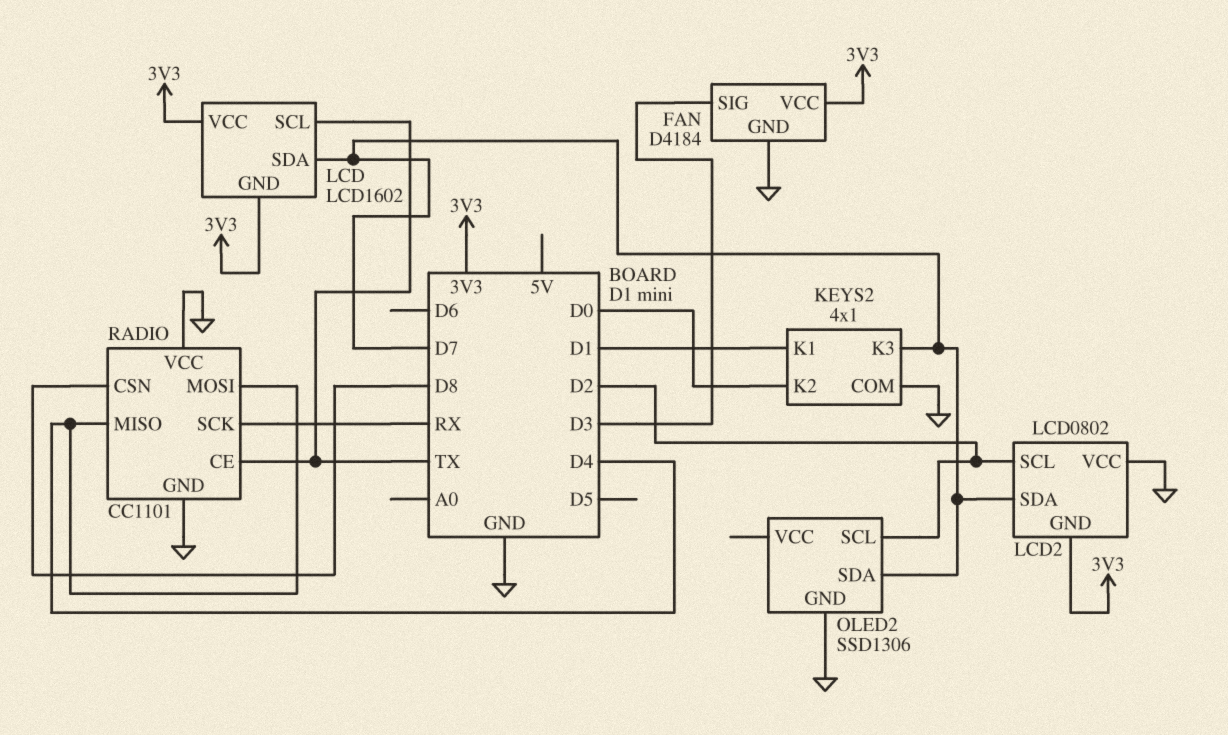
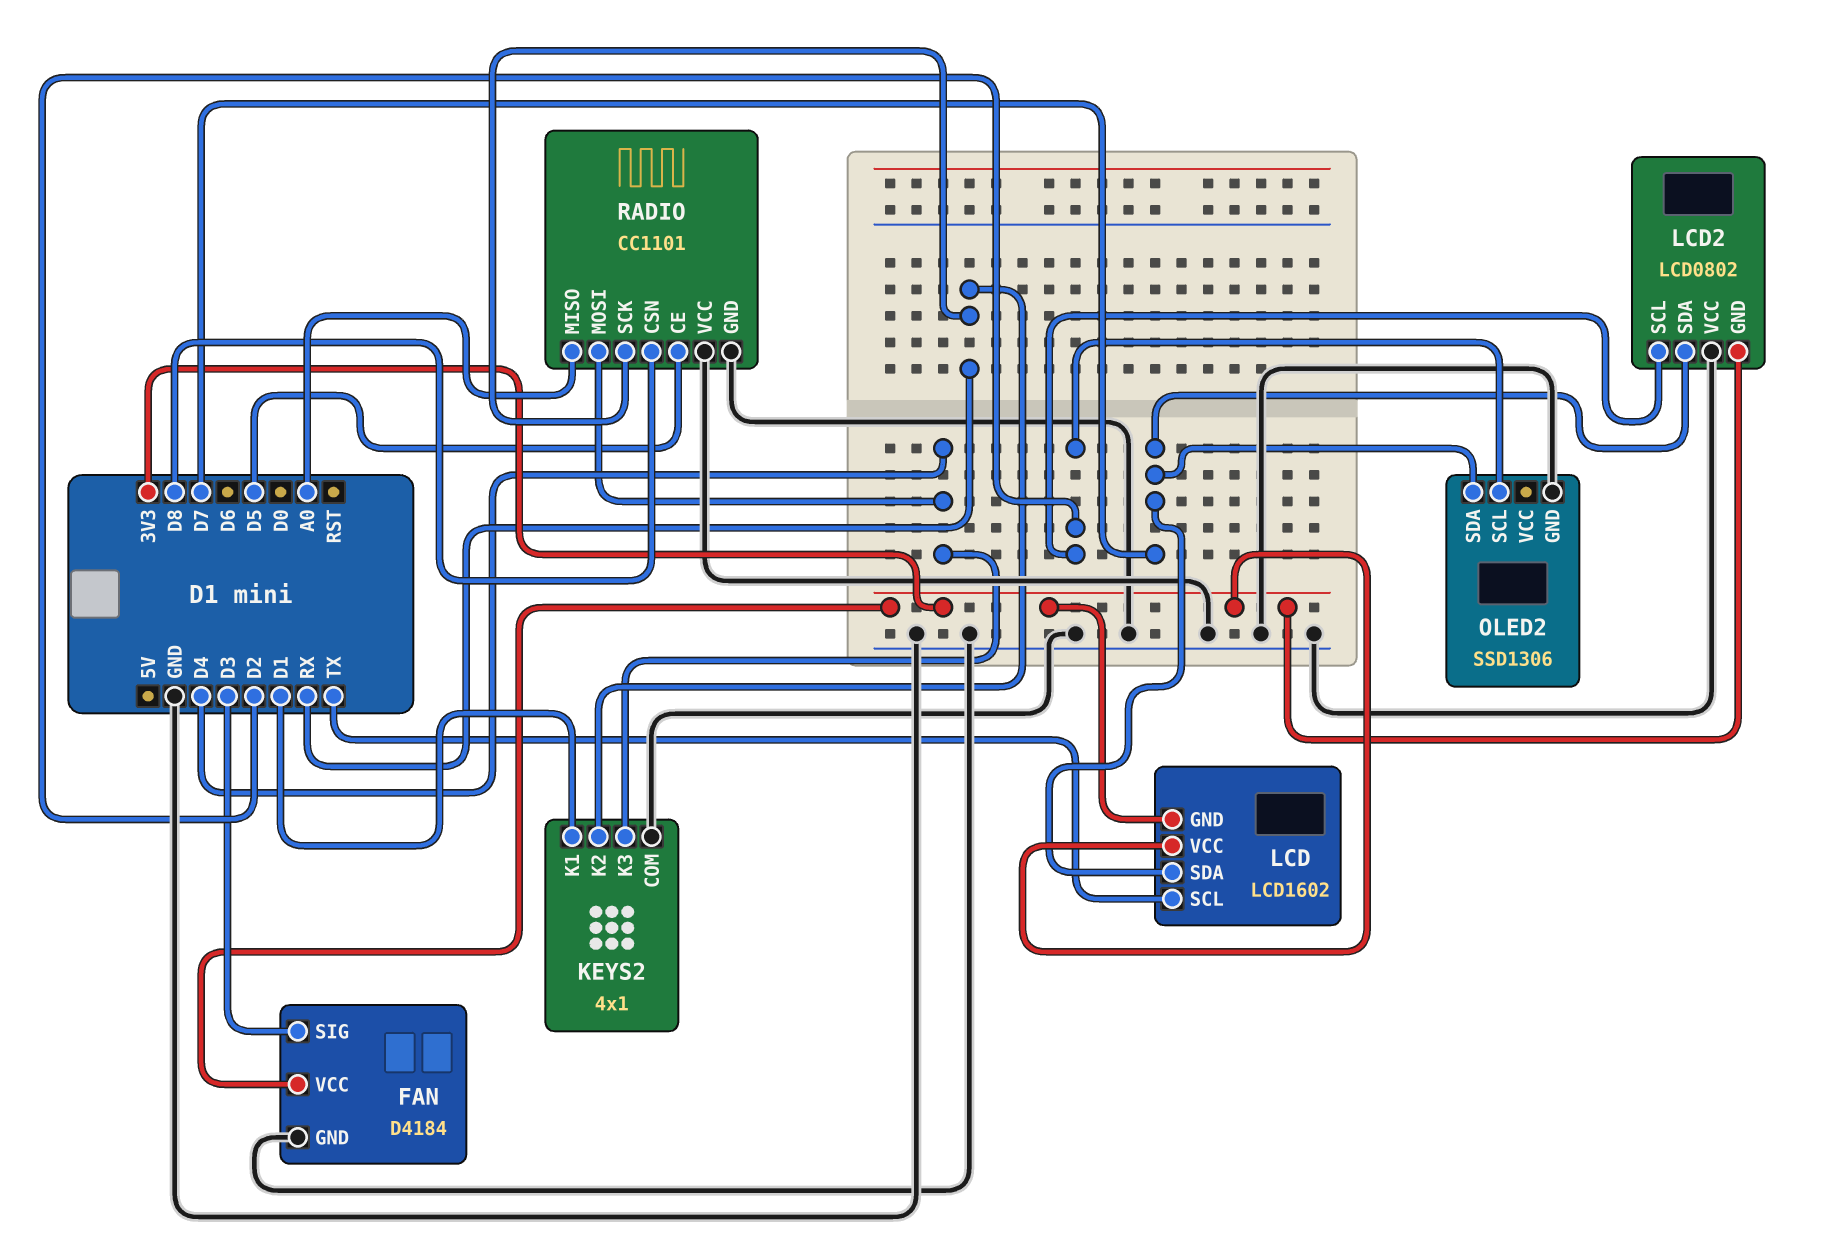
KEYS2 pin K2: D0 -> RX
KEYS2 pin K3: D7 -> D4
RADIO pin CE: TX -> D5
RADIO pin MISO: D4 -> A0

